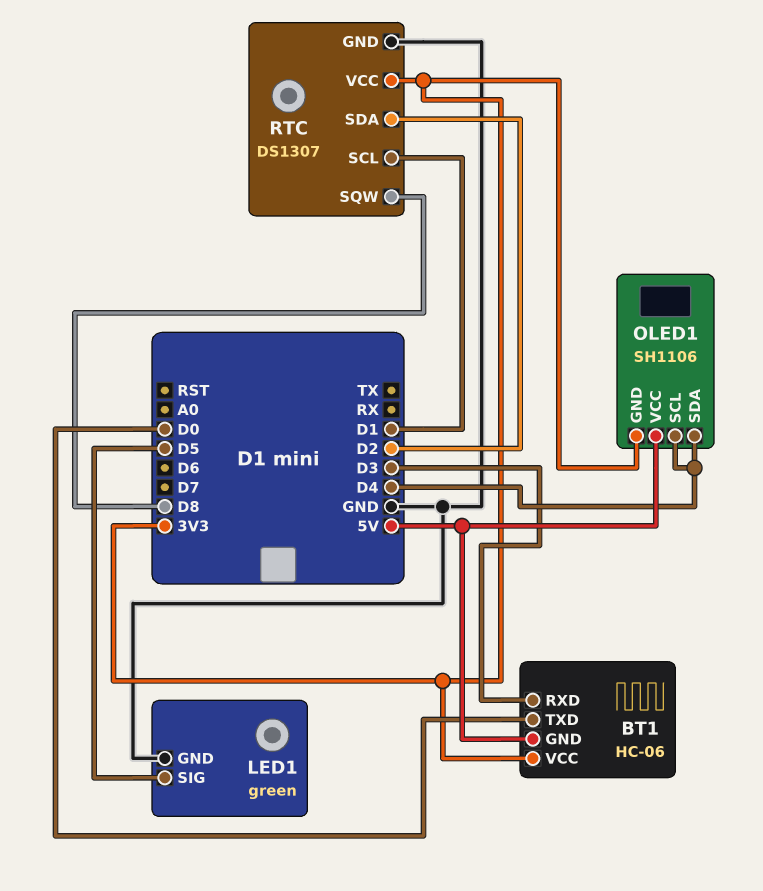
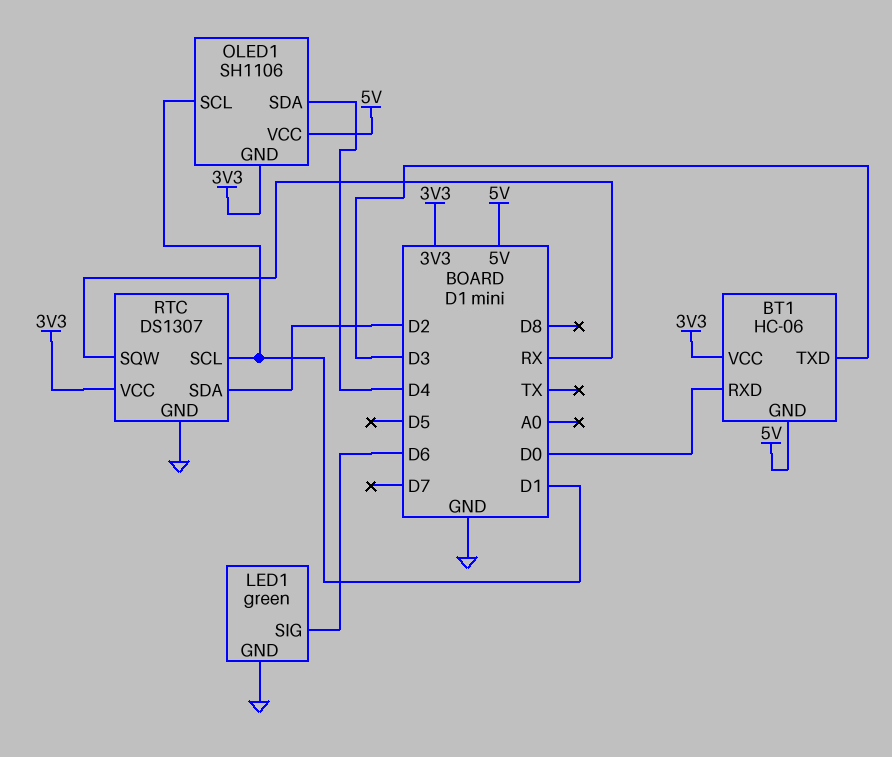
BT1 pin RXD: D3 -> D0
BT1 pin TXD: D0 -> D3
LED1 pin SIG: D5 -> D6
OLED1 pin SCL: D4 -> D1
RTC pin SQW: D8 -> RX

